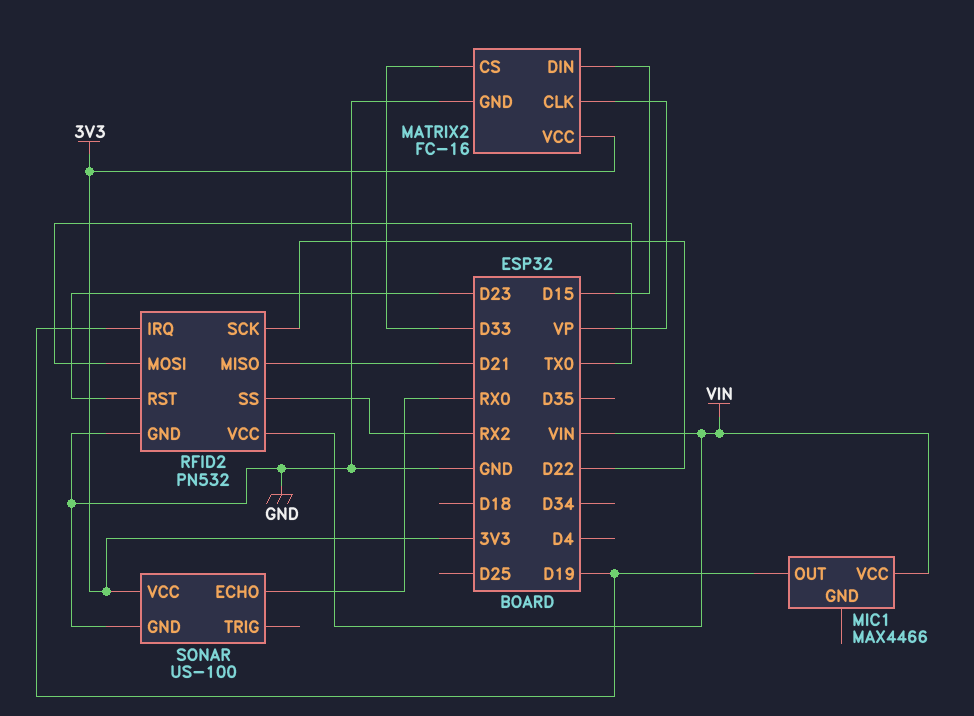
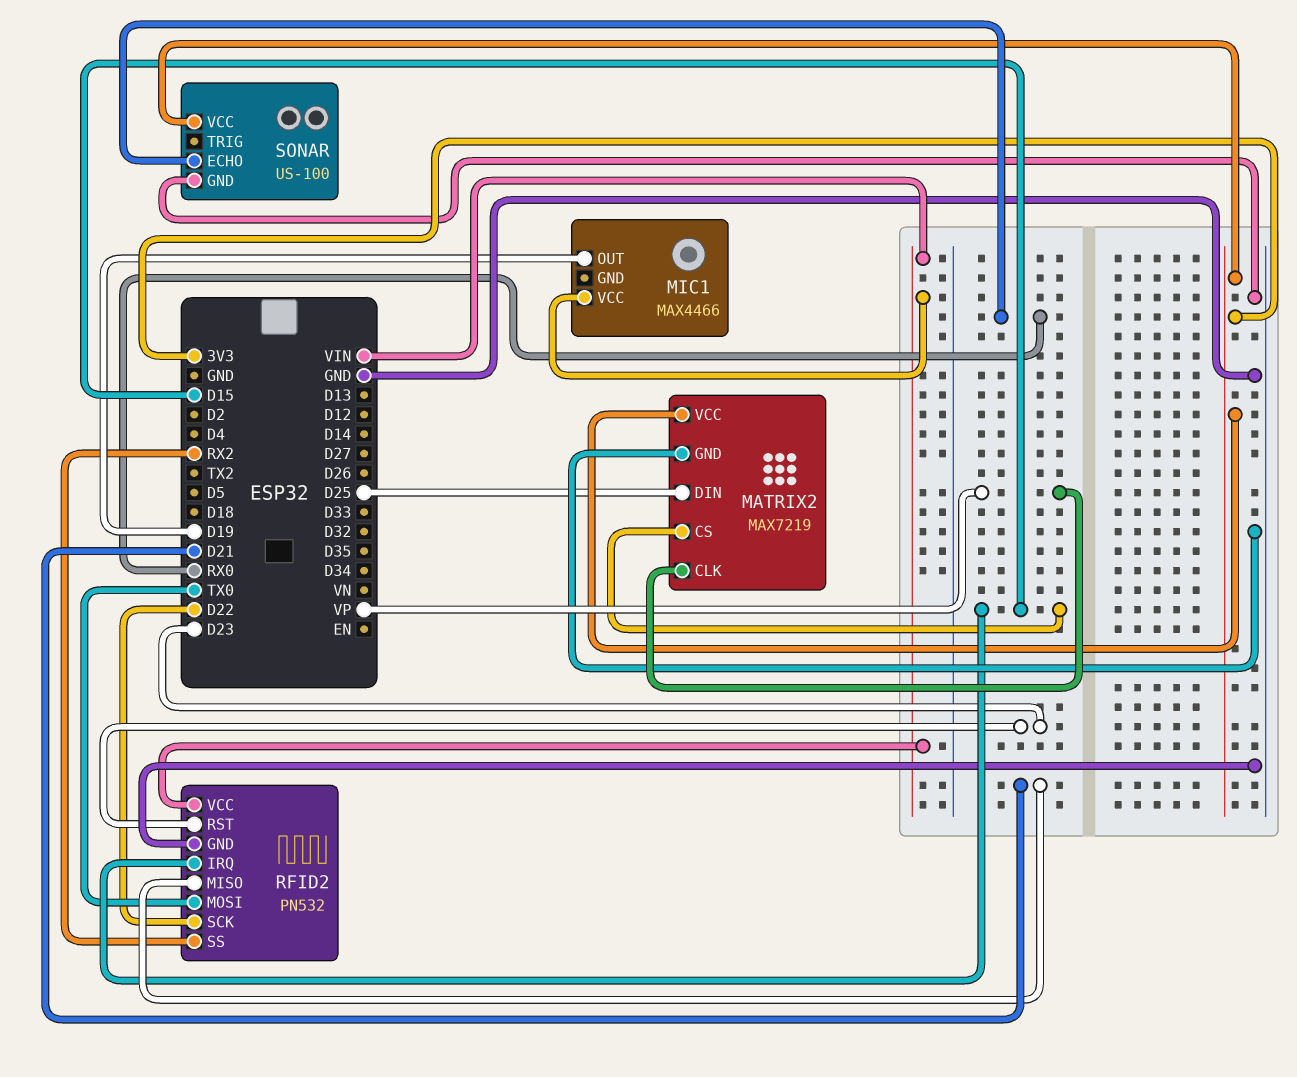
MATRIX2: FC-16 -> MAX7219
MATRIX2 pin CS: D33 -> D15
MATRIX2 pin DIN: D15 -> D25
RFID2 pin IRQ: D19 -> D15

